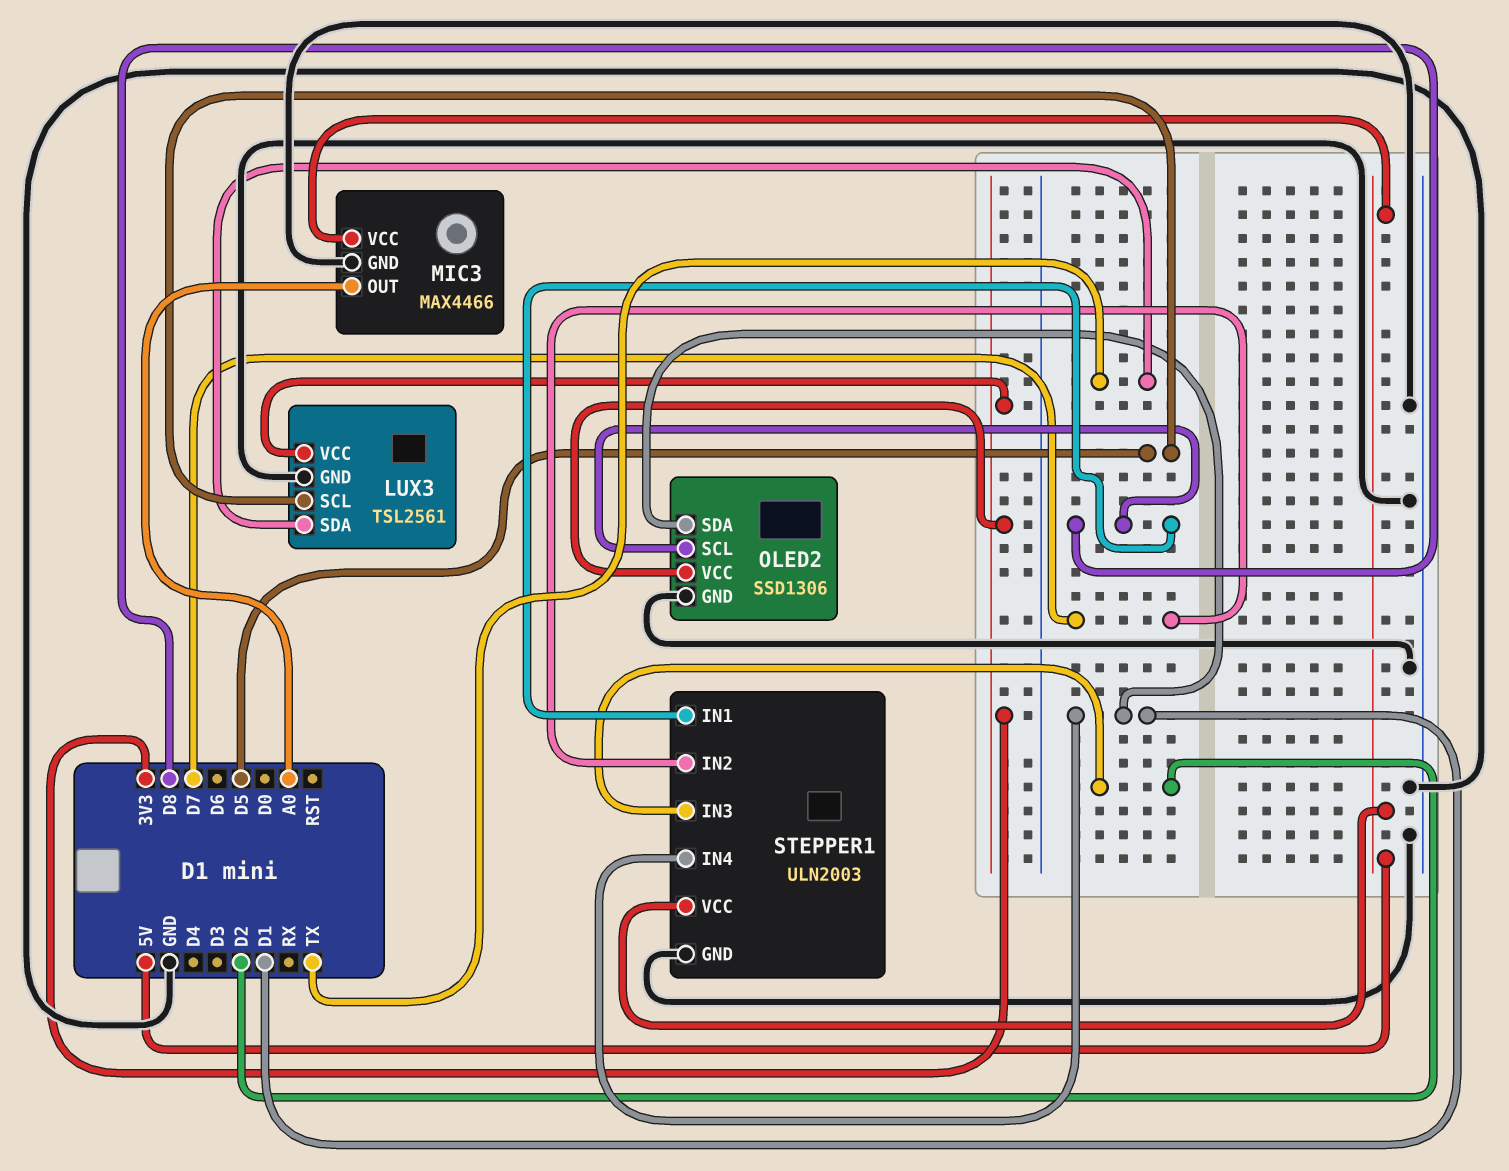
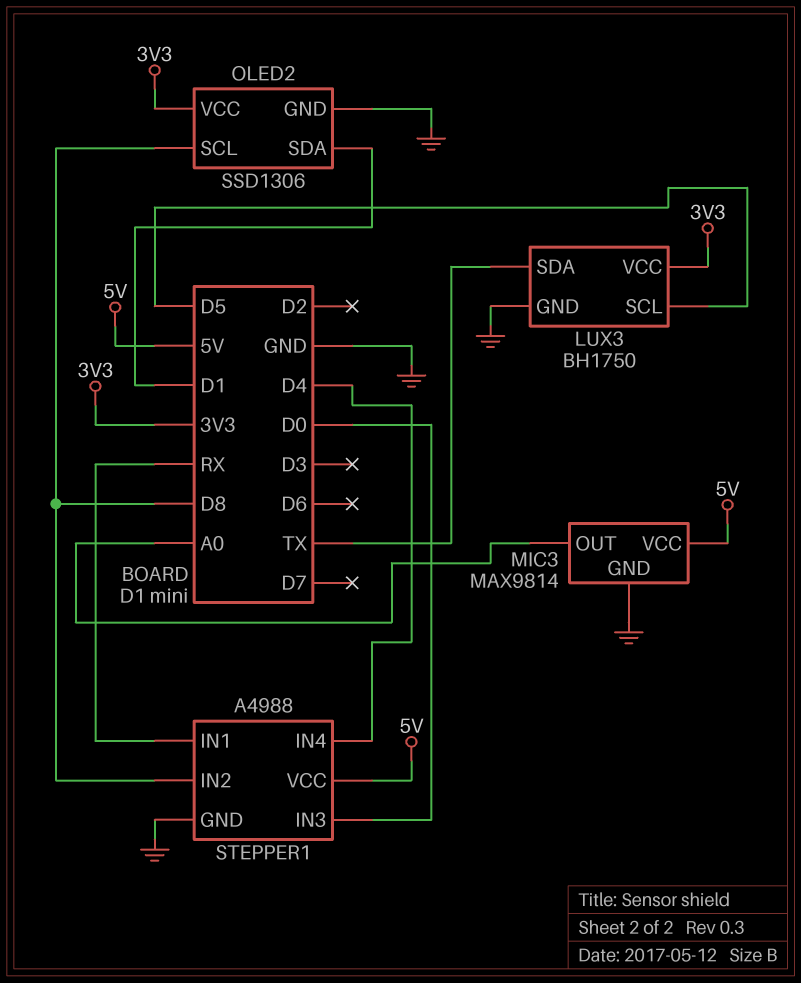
LUX3: TSL2561 -> BH1750
MIC3: MAX4466 -> MAX9814
STEPPER1: ULN2003 -> A4988
STEPPER1 pin IN1: D8 -> RX
STEPPER1 pin IN2: D7 -> D8
STEPPER1 pin IN3: D2 -> D0
STEPPER1 pin IN4: D1 -> D4

